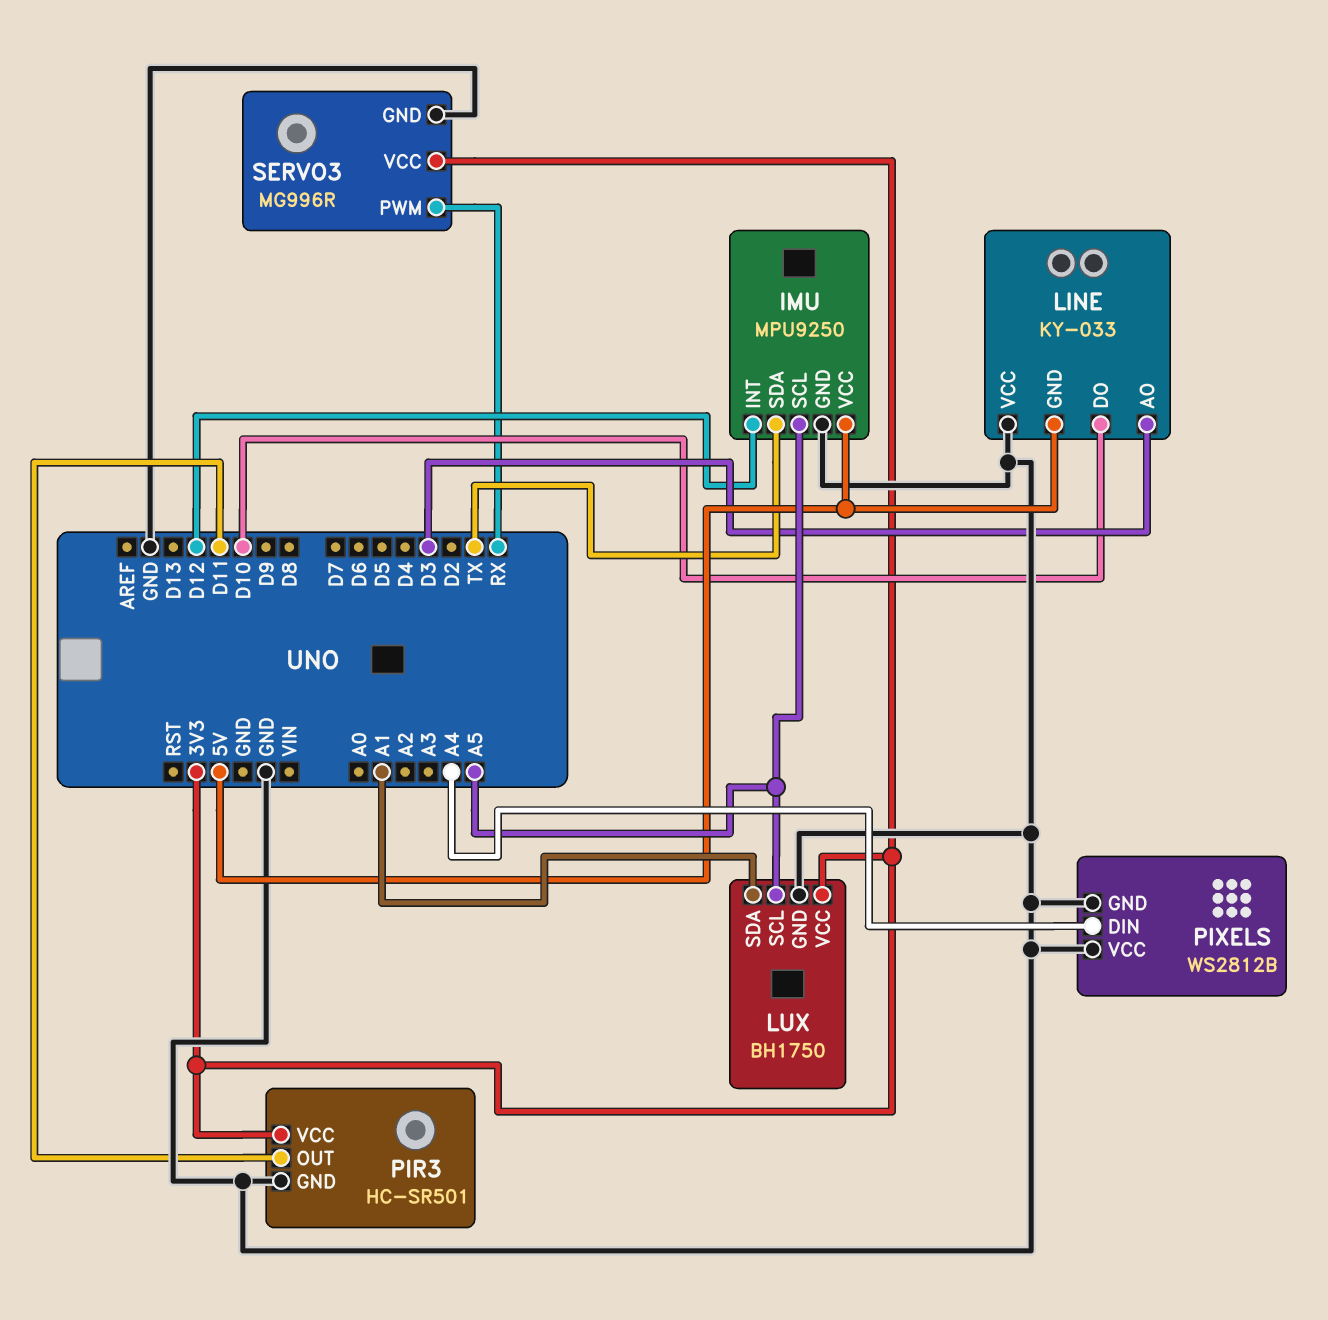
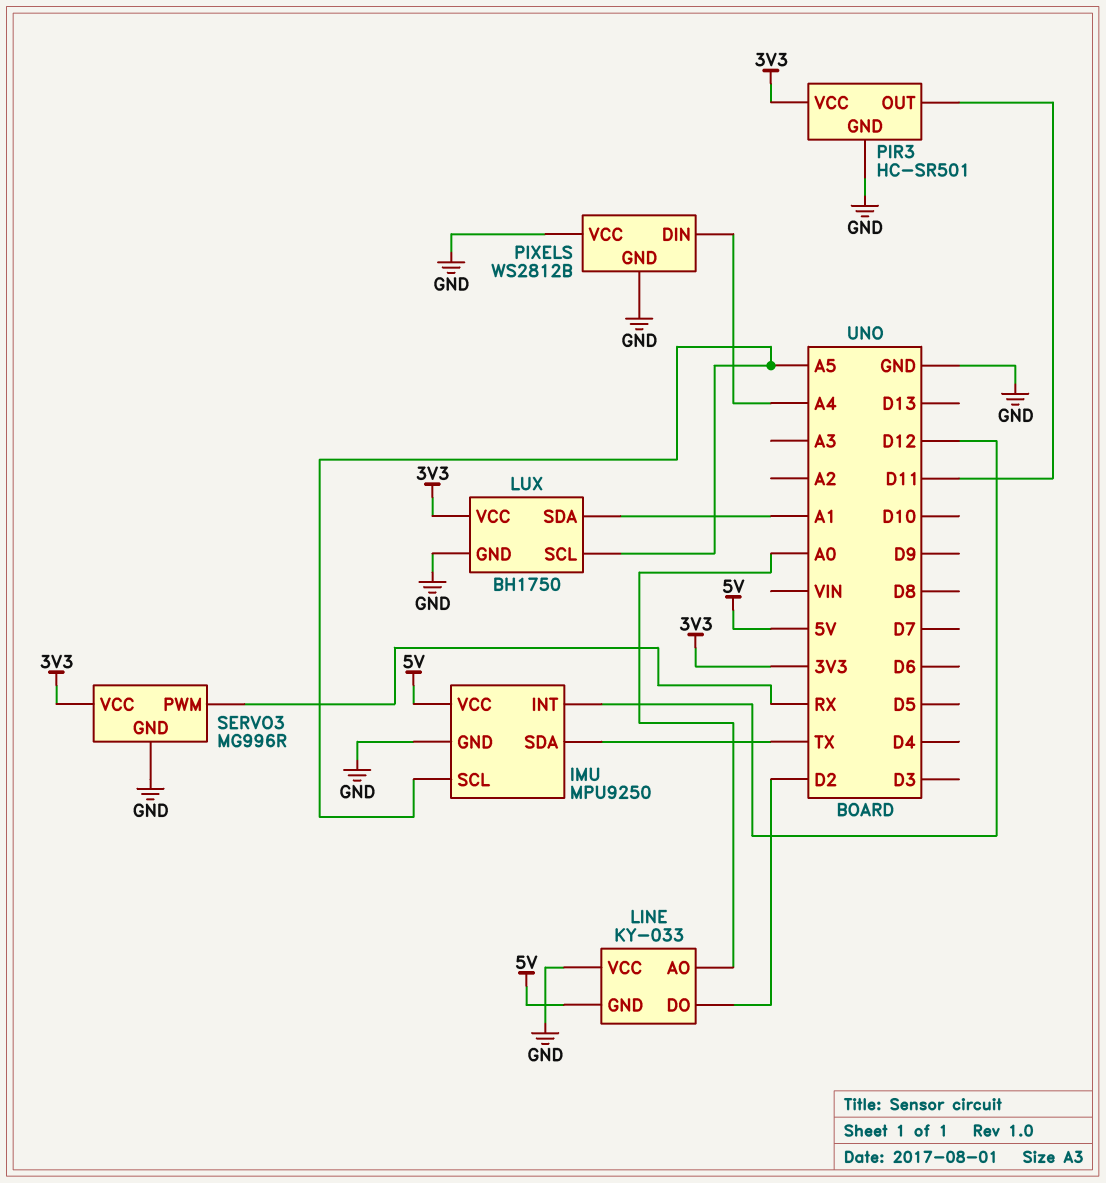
LINE pin AO: D3 -> A0
LINE pin DO: D10 -> D2

